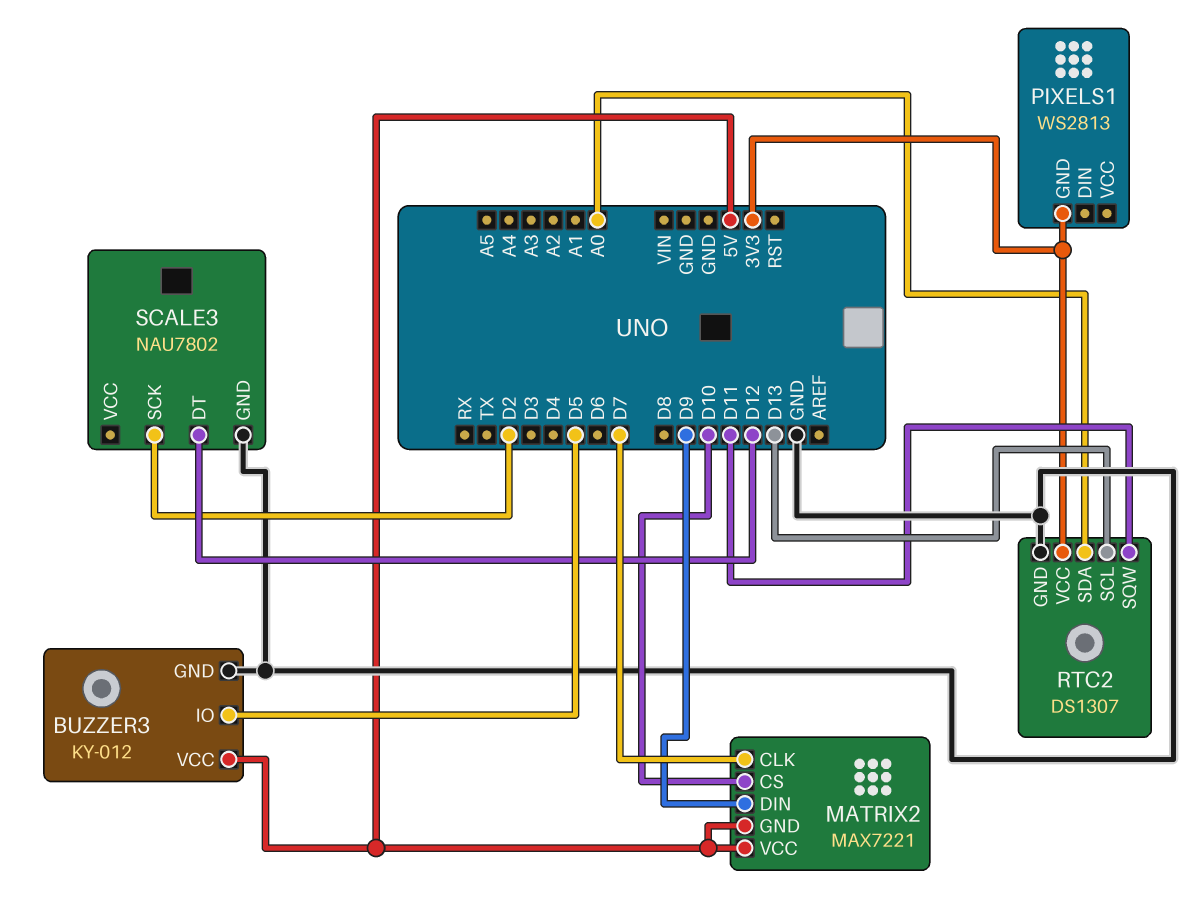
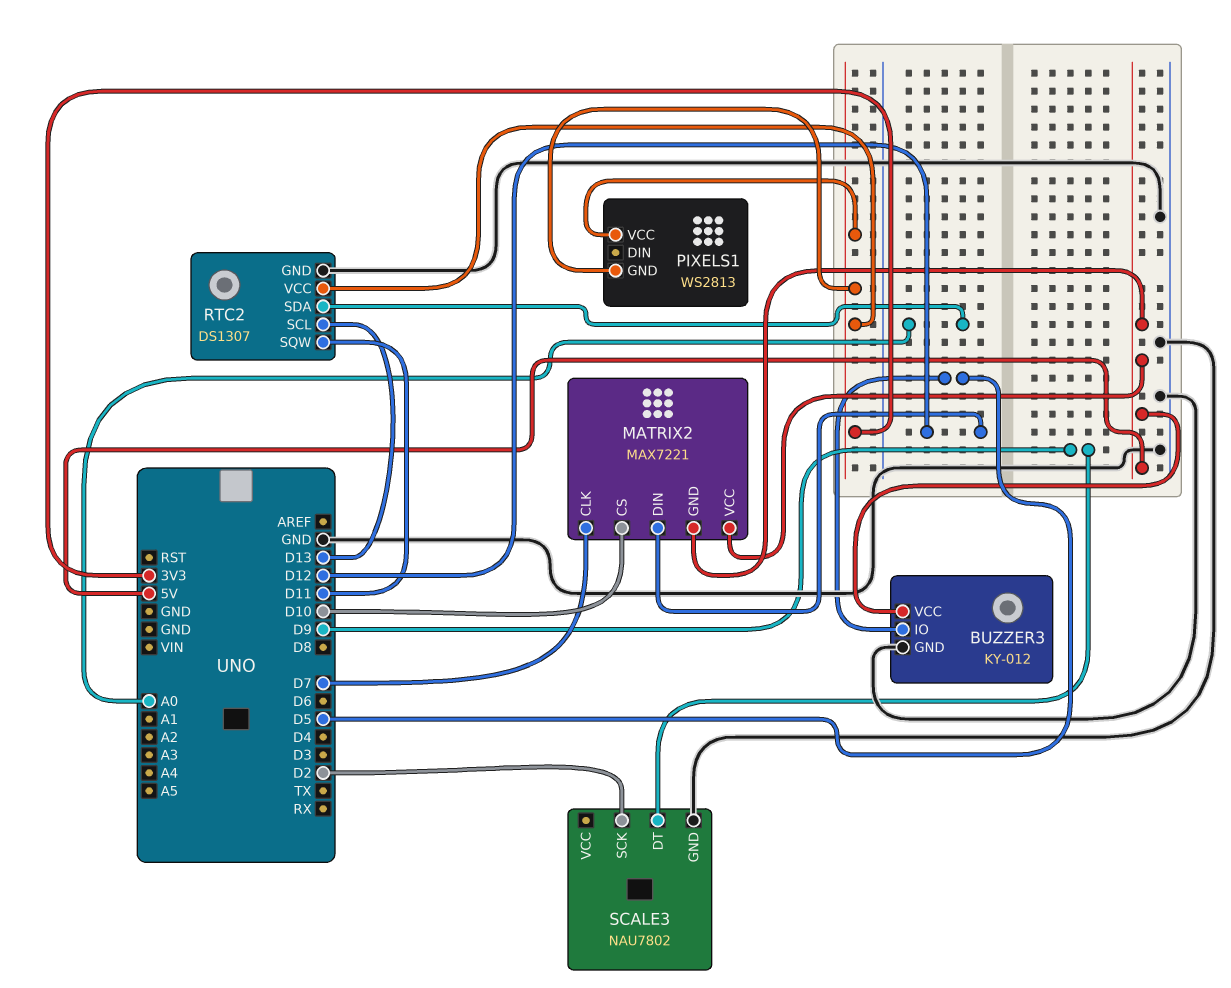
MATRIX2 pin DIN: D9 -> D12
PIXELS1 pin VCC: none -> 3V3
SCALE3 pin DT: D12 -> D9

